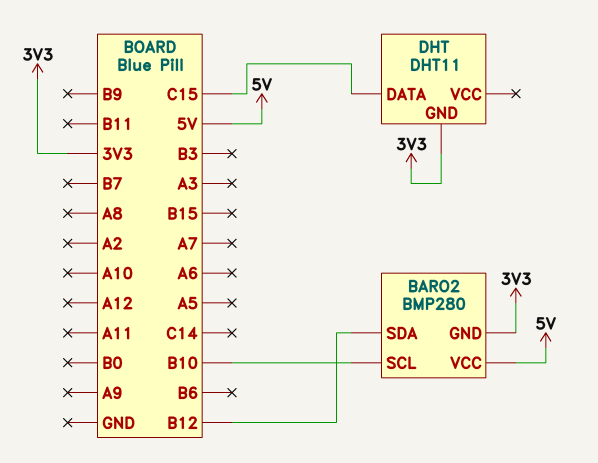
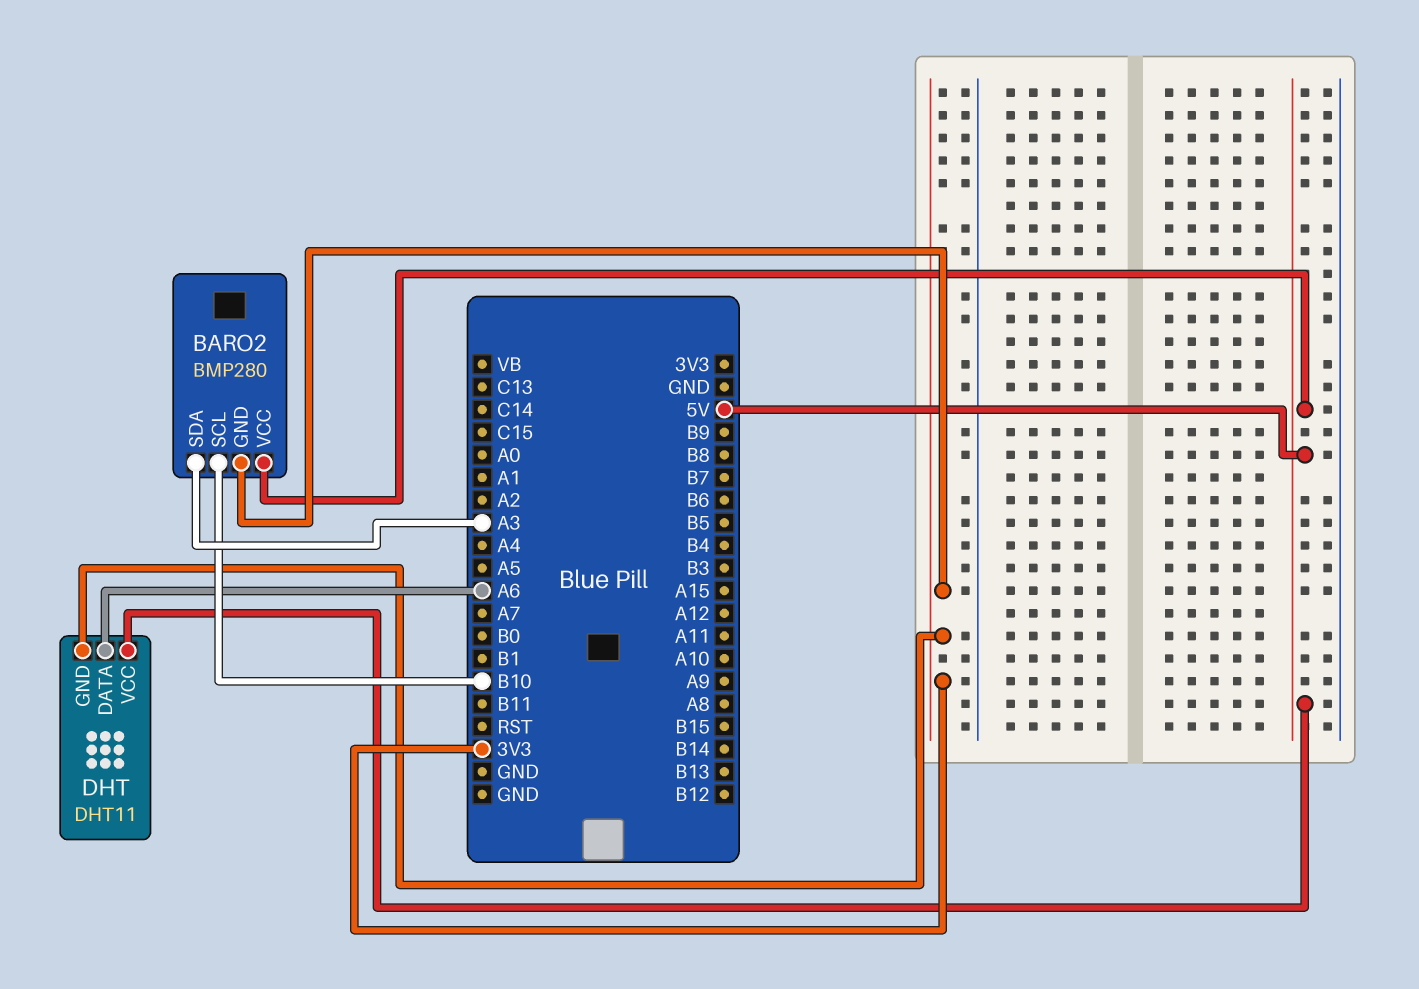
BARO2 pin SDA: B12 -> A3
DHT pin DATA: C15 -> A6
DHT pin VCC: none -> 5V

